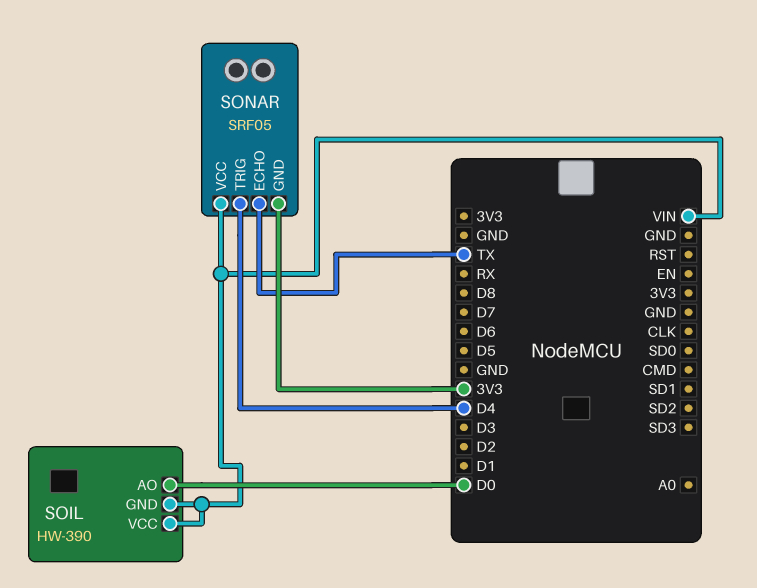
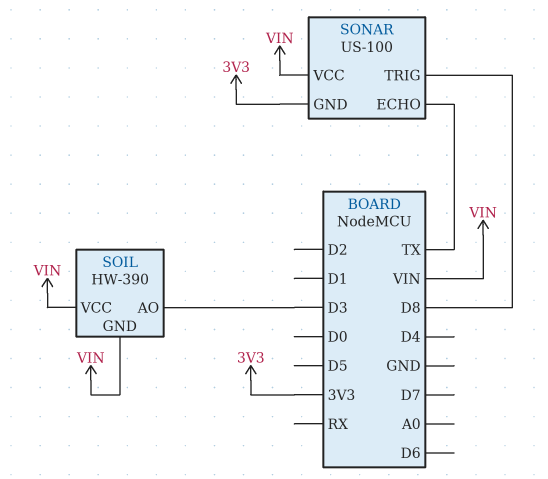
SOIL pin AO: D0 -> D3
SONAR: SRF05 -> US-100
SONAR pin TRIG: D4 -> D8

